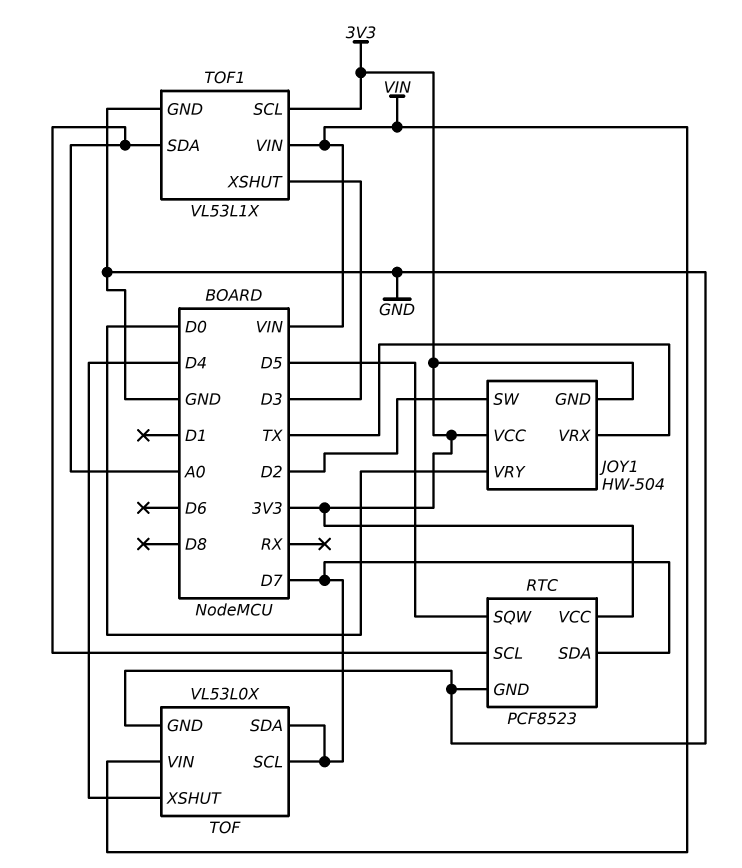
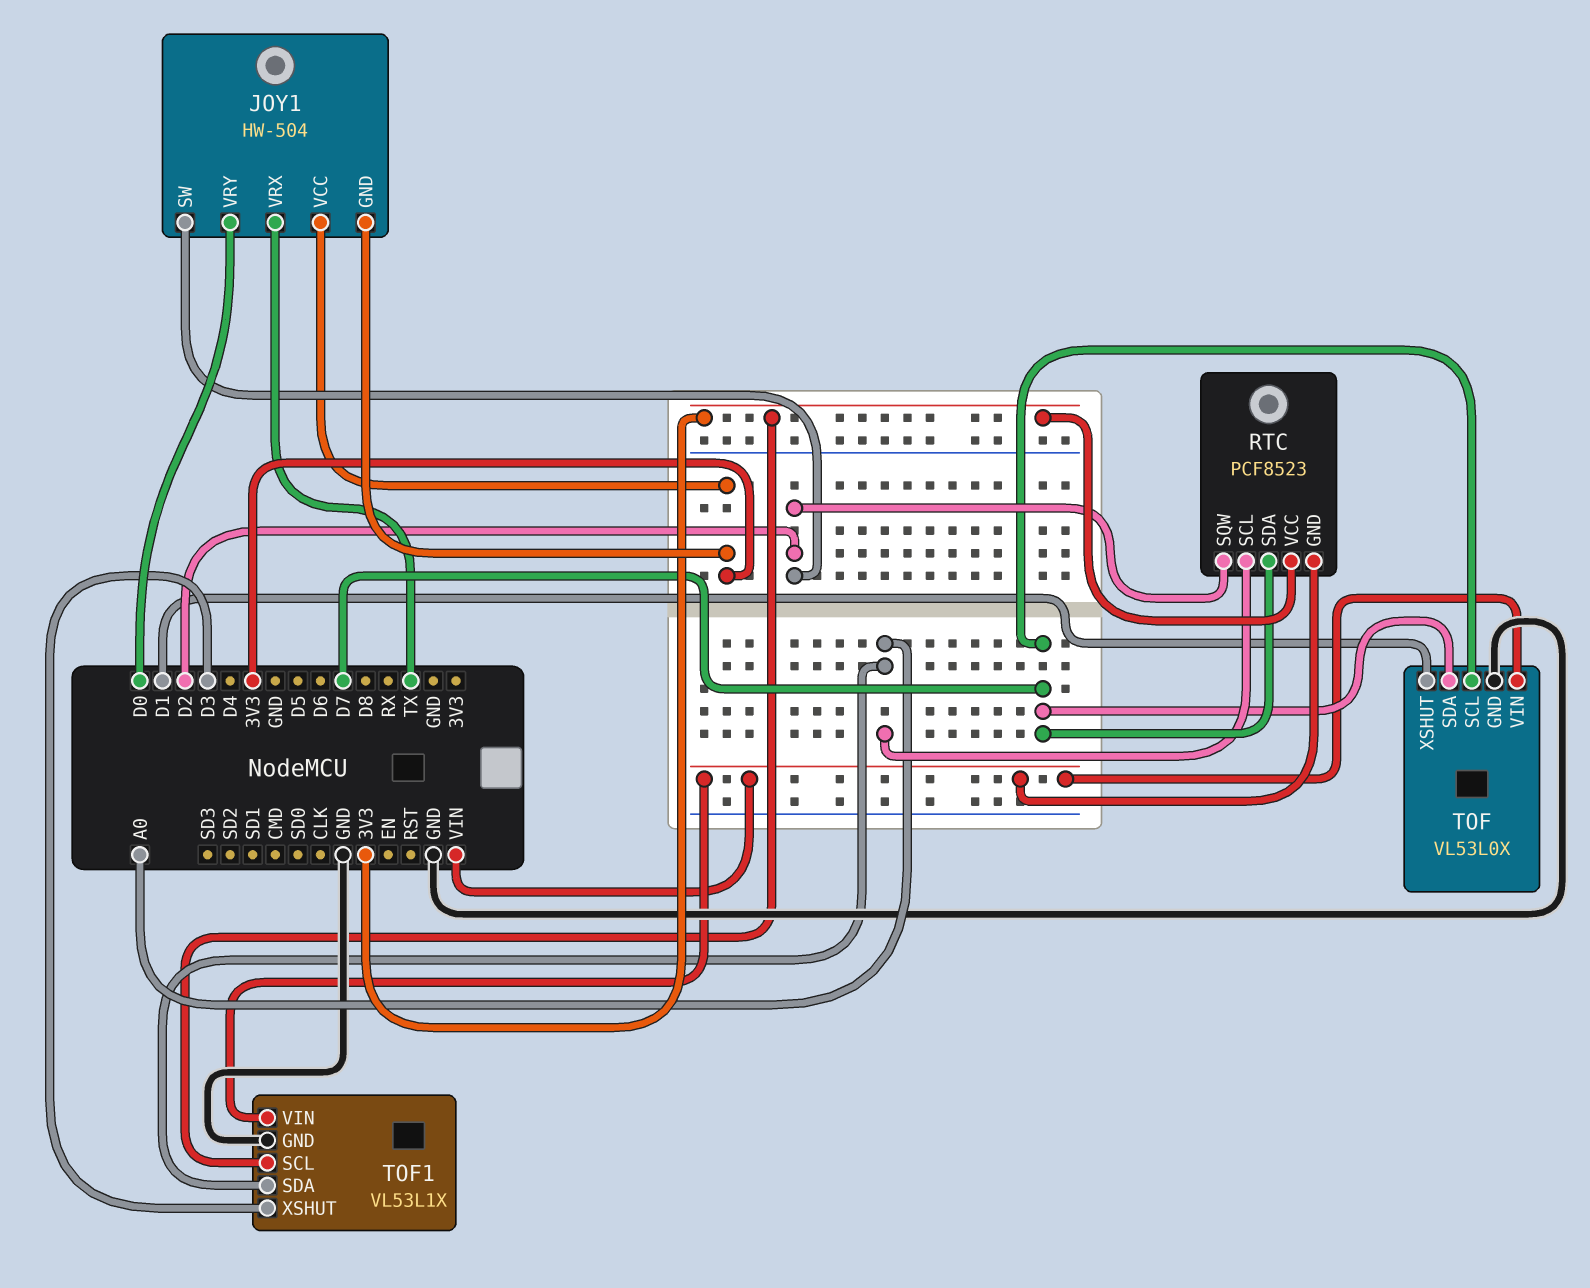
RTC pin GND: GND -> VIN
RTC pin SQW: D5 -> D2
TOF pin XSHUT: D4 -> D1

